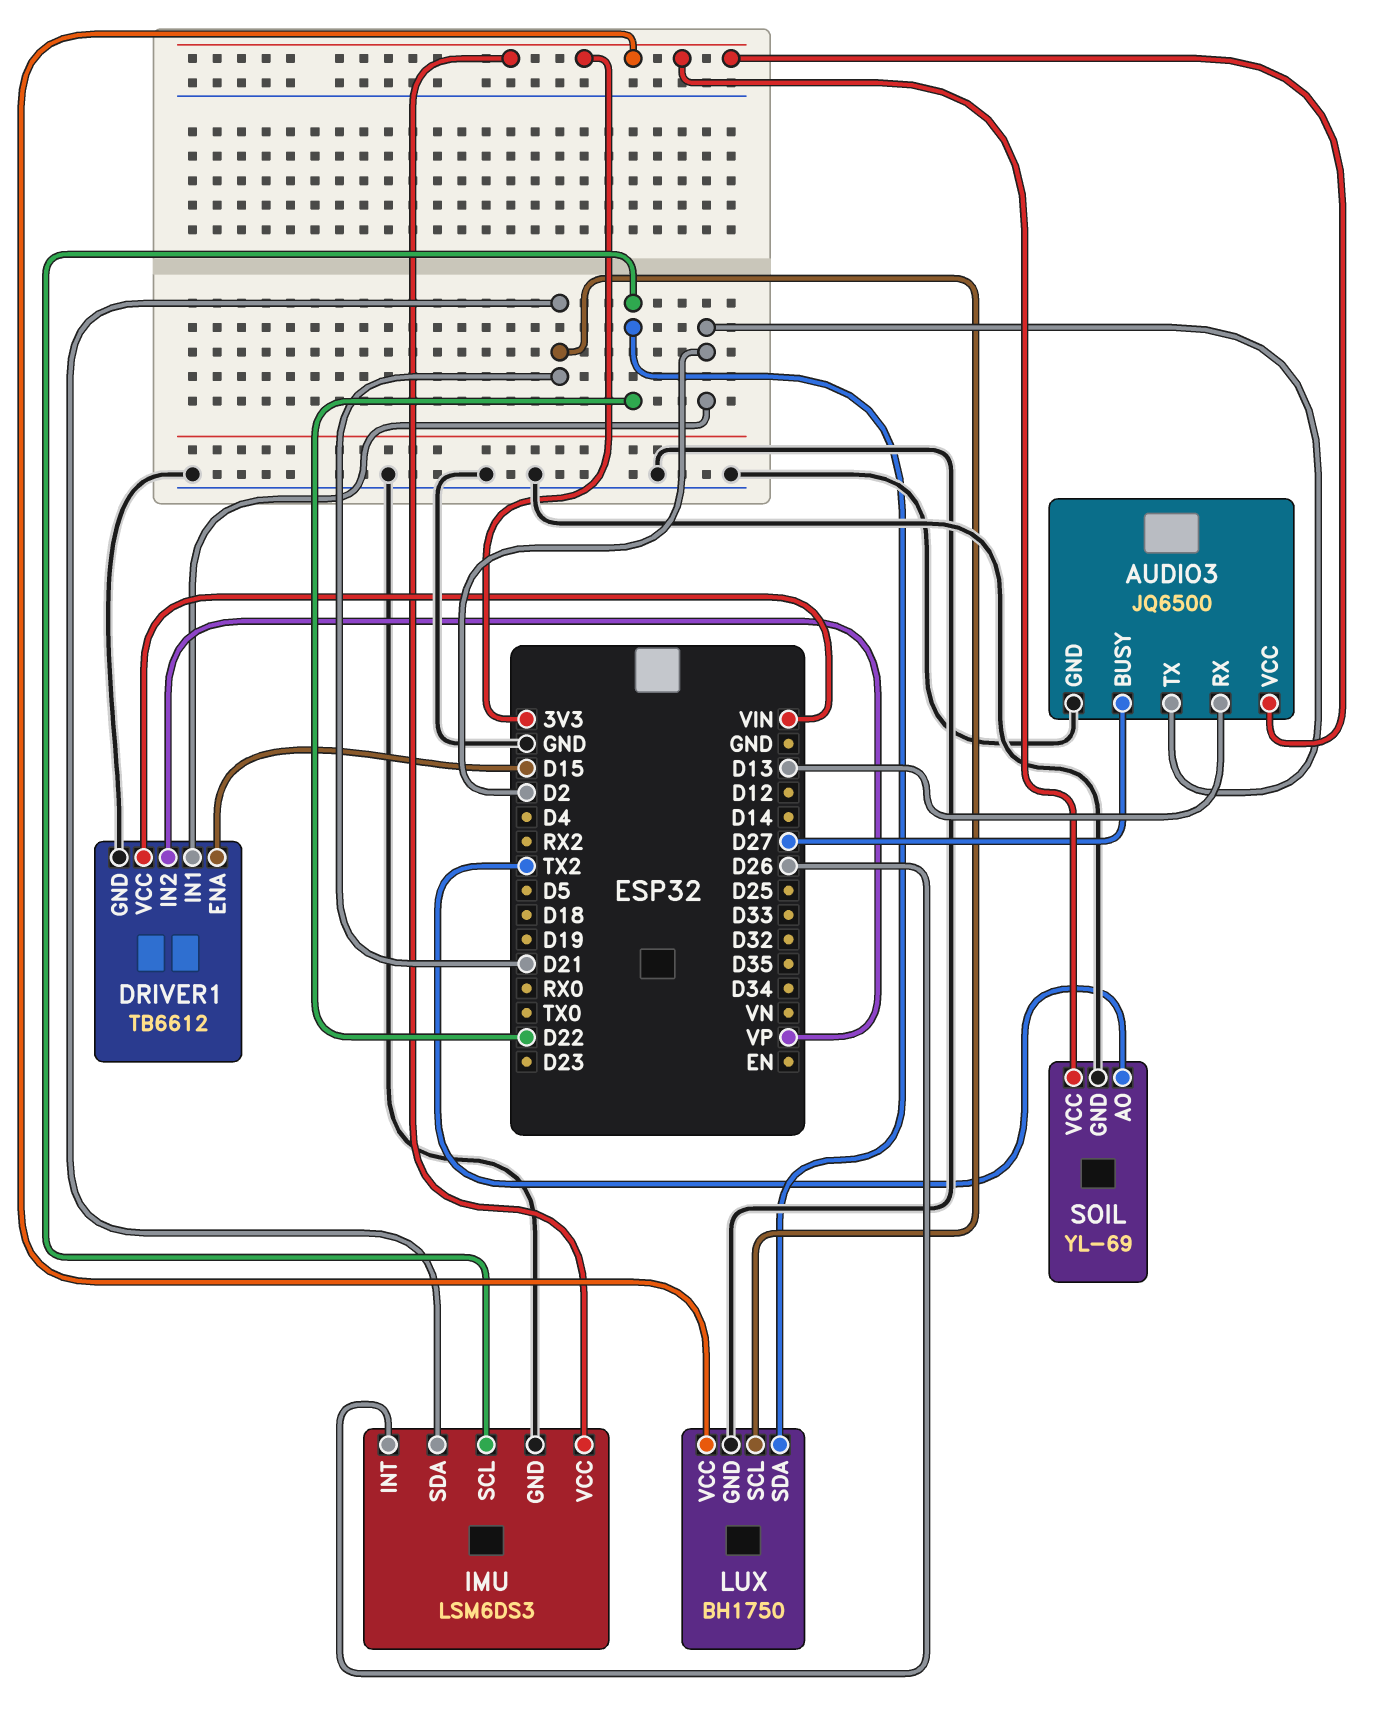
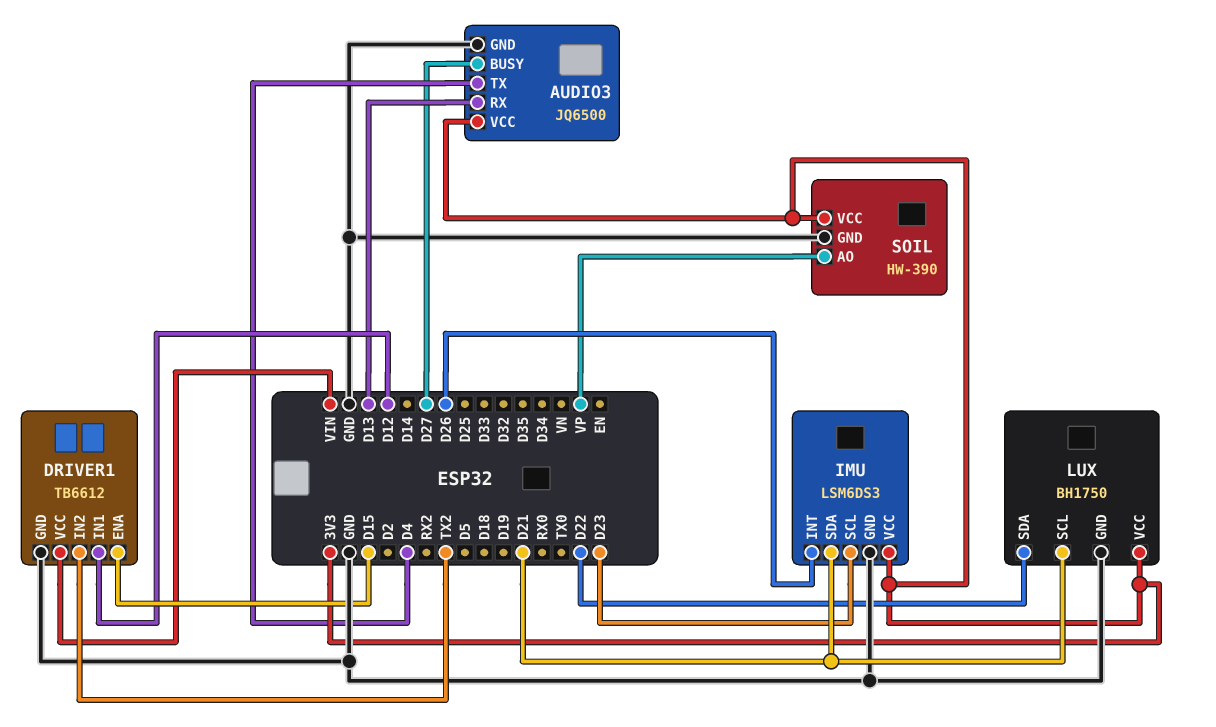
AUDIO3 pin TX: D2 -> D4
DRIVER1 pin IN1: D2 -> D12
DRIVER1 pin IN2: VP -> TX2
IMU pin SCL: D22 -> D23
SOIL: YL-69 -> HW-390
SOIL pin AO: TX2 -> VP

